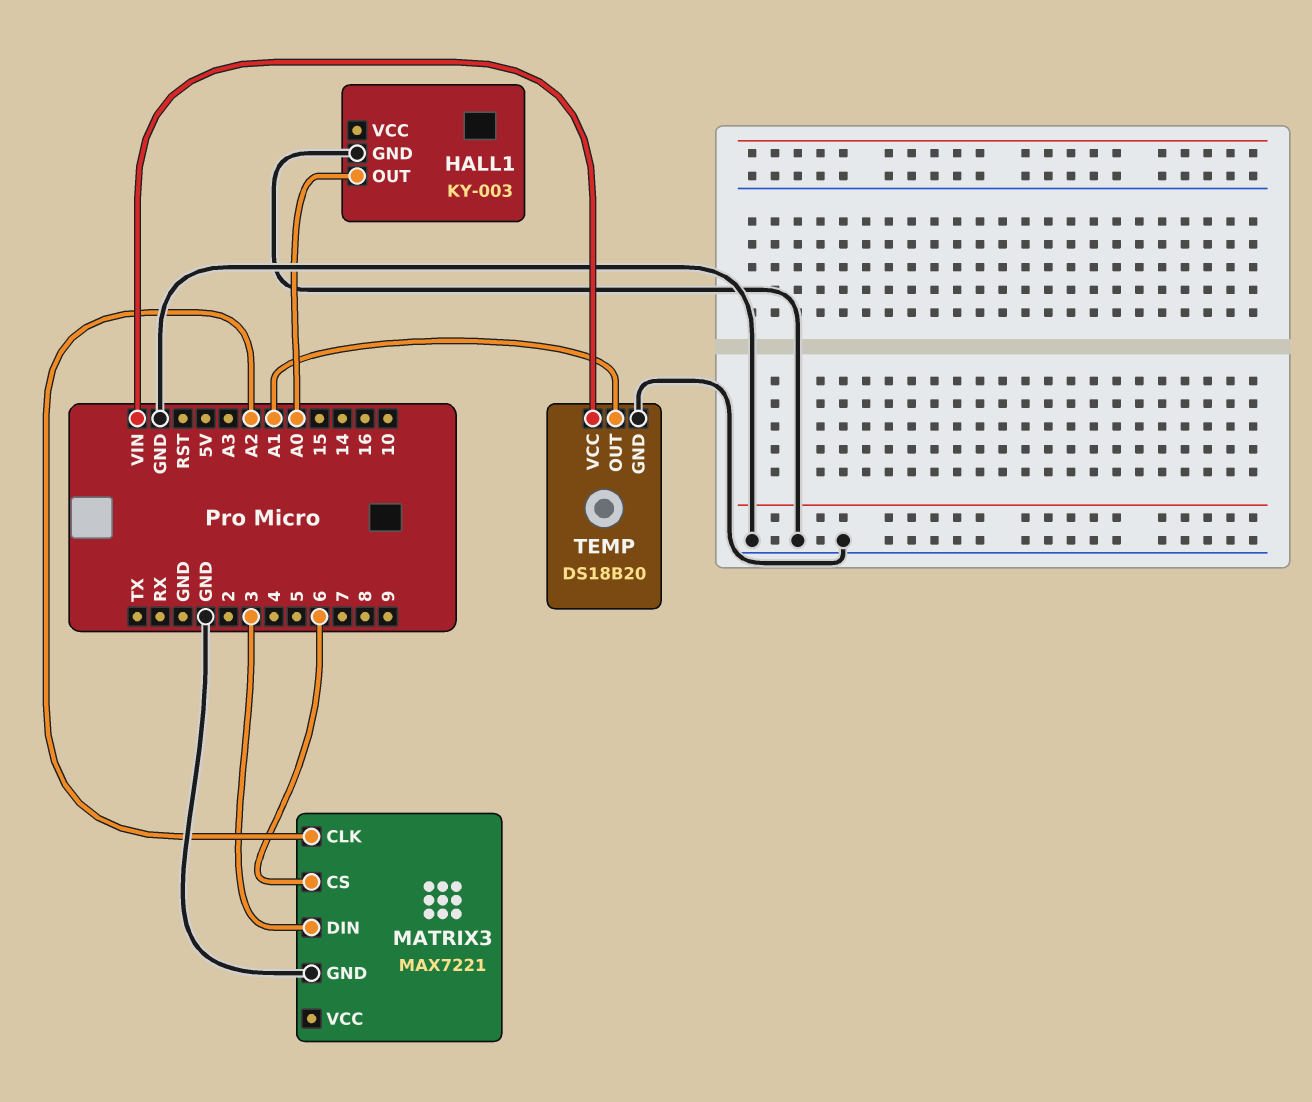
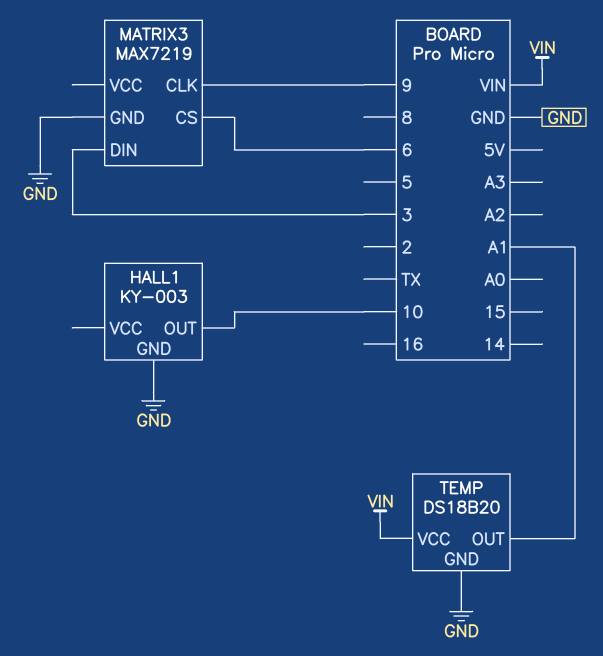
HALL1 pin OUT: A0 -> 10
MATRIX3: MAX7221 -> MAX7219
MATRIX3 pin CLK: A2 -> 9

